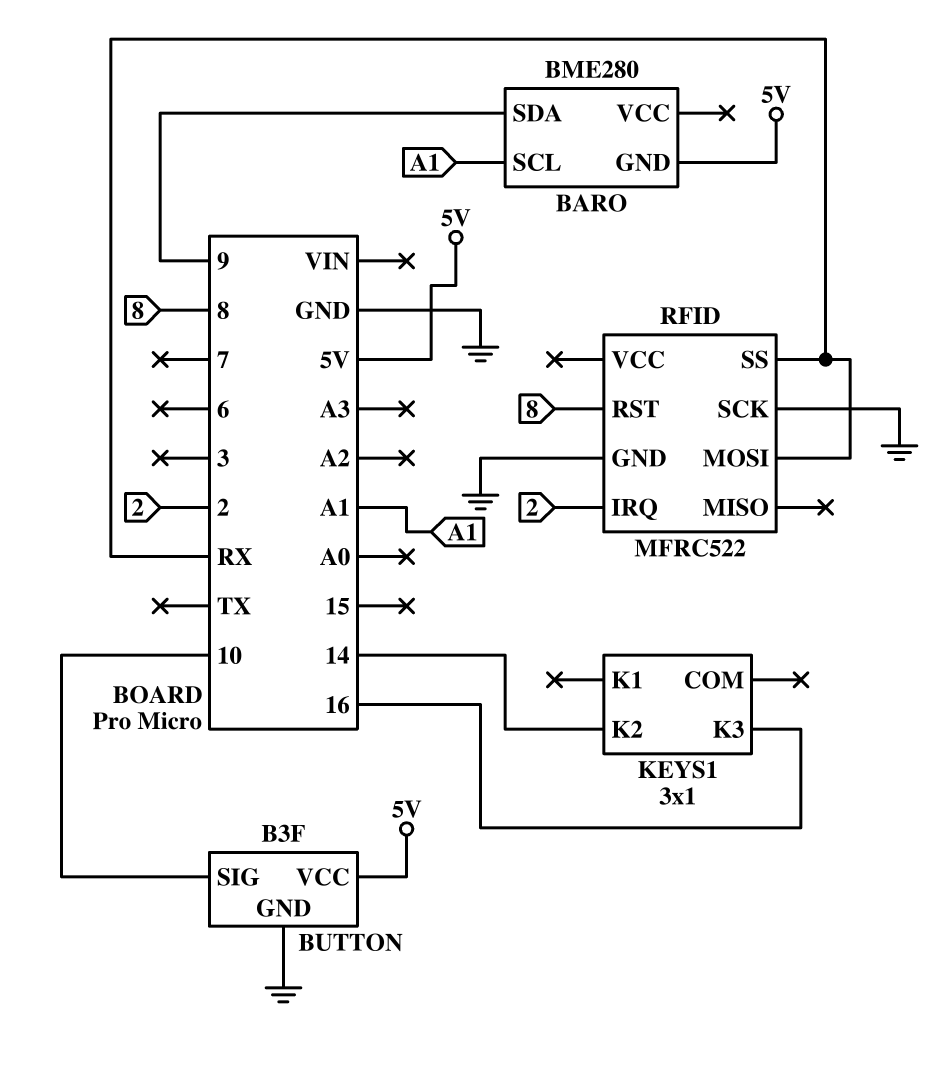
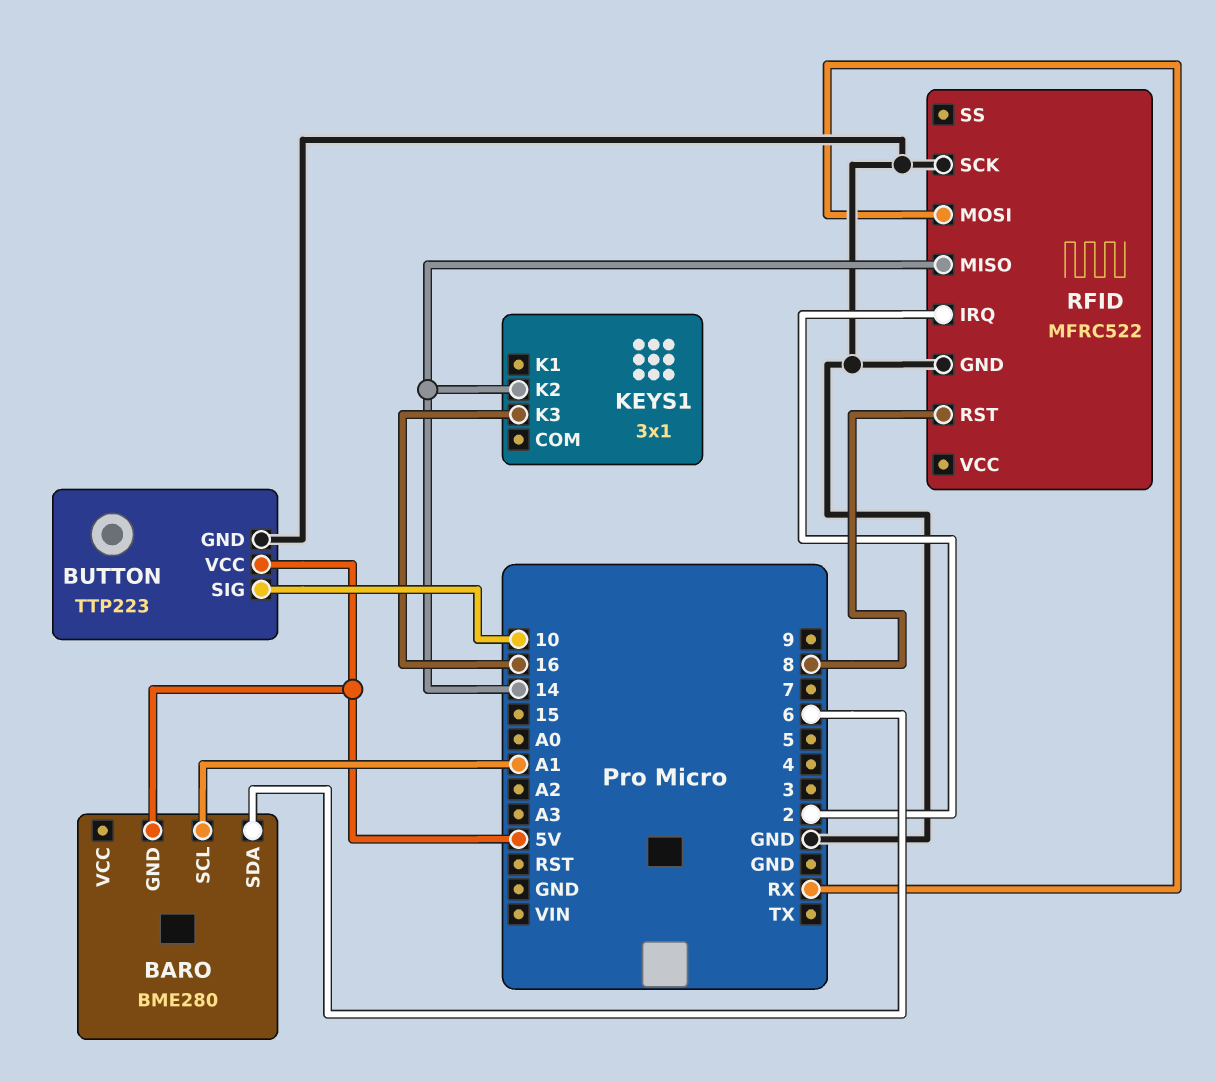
BARO pin SDA: 9 -> 6
BUTTON: B3F -> TTP223
RFID pin MISO: none -> 14
RFID pin SS: RX -> none

